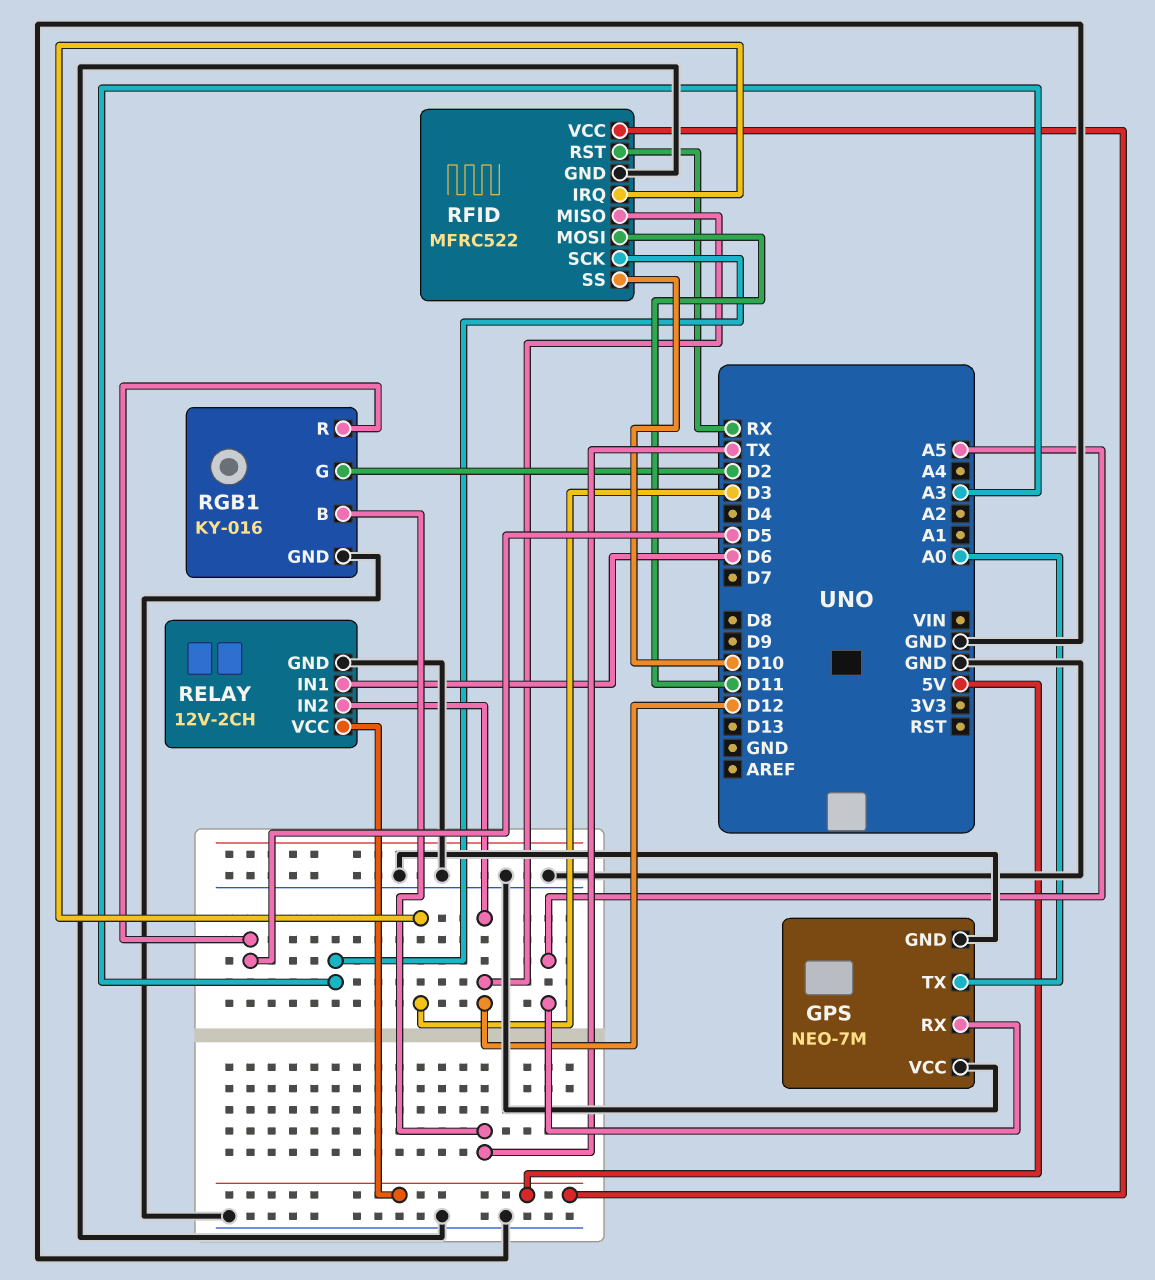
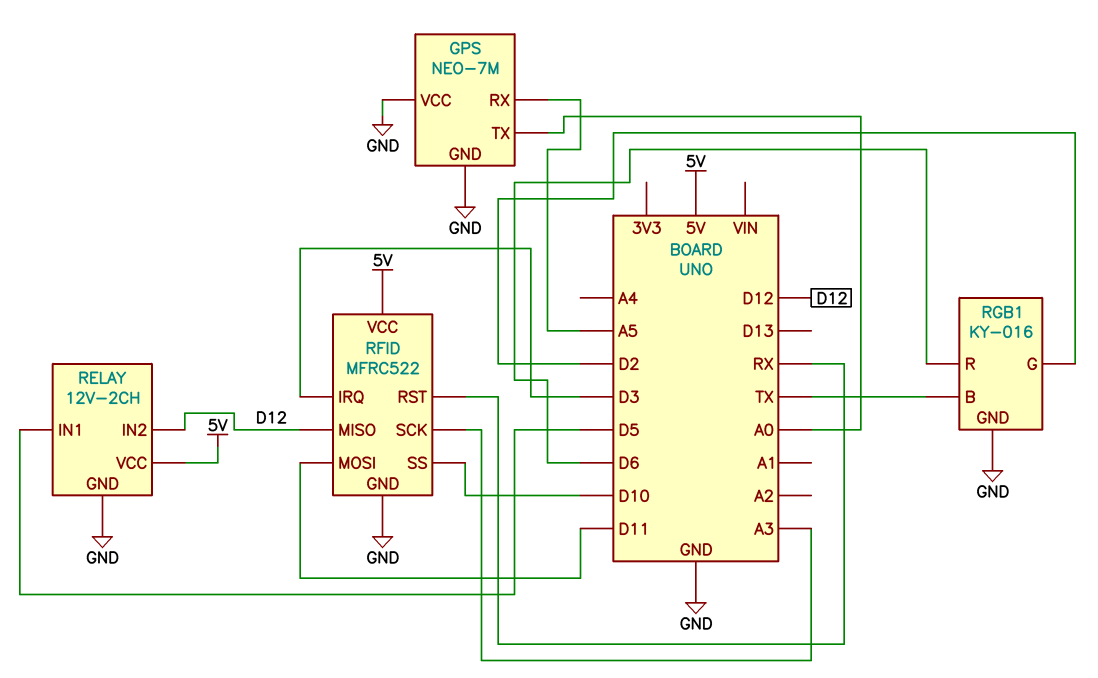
RELAY pin IN1: D6 -> D5
RGB1 pin R: D5 -> D6

